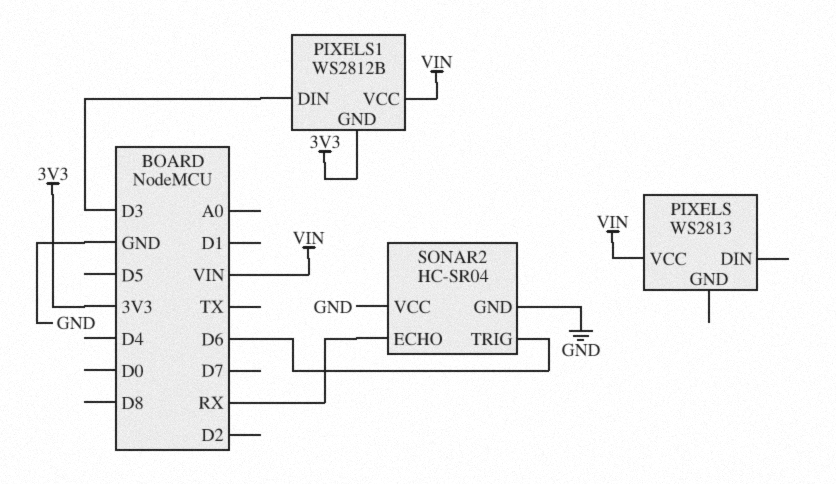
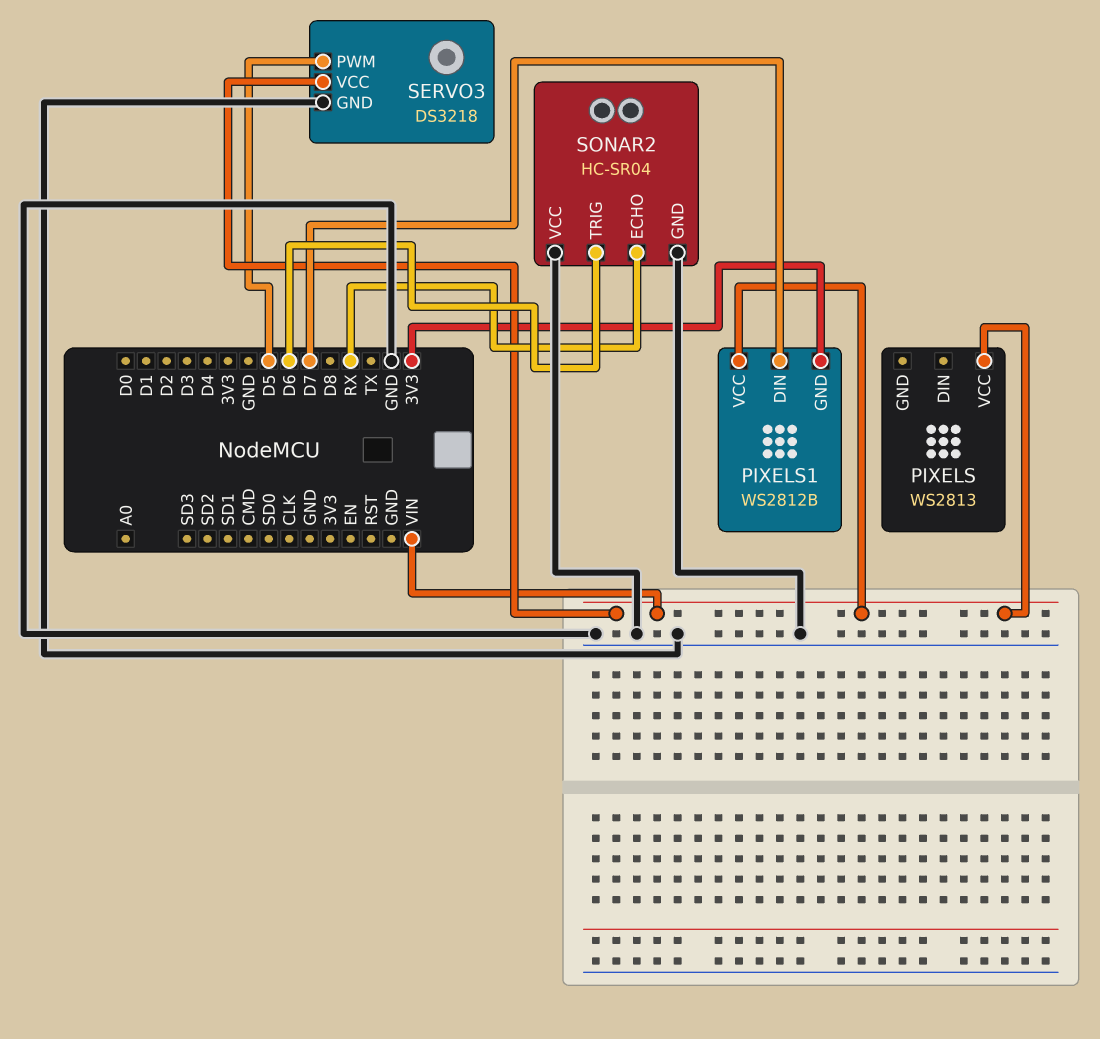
PIXELS1 pin DIN: D3 -> D7
SERVO3: none -> DS3218
SERVO3 pin GND: none -> GND
SERVO3 pin PWM: none -> D5
SERVO3 pin VCC: none -> VIN

